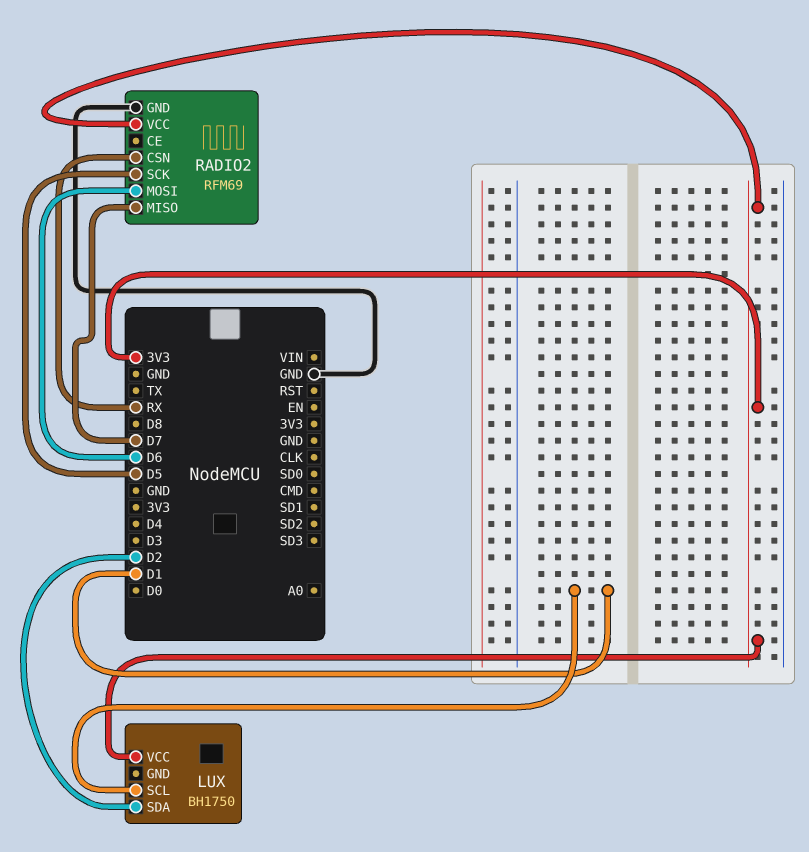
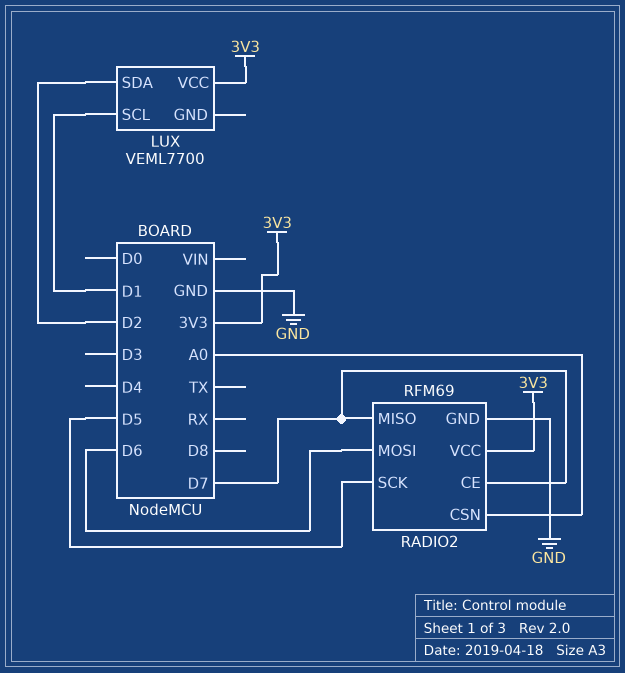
LUX: BH1750 -> VEML7700
RADIO2 pin CE: none -> D7
RADIO2 pin CSN: RX -> A0

